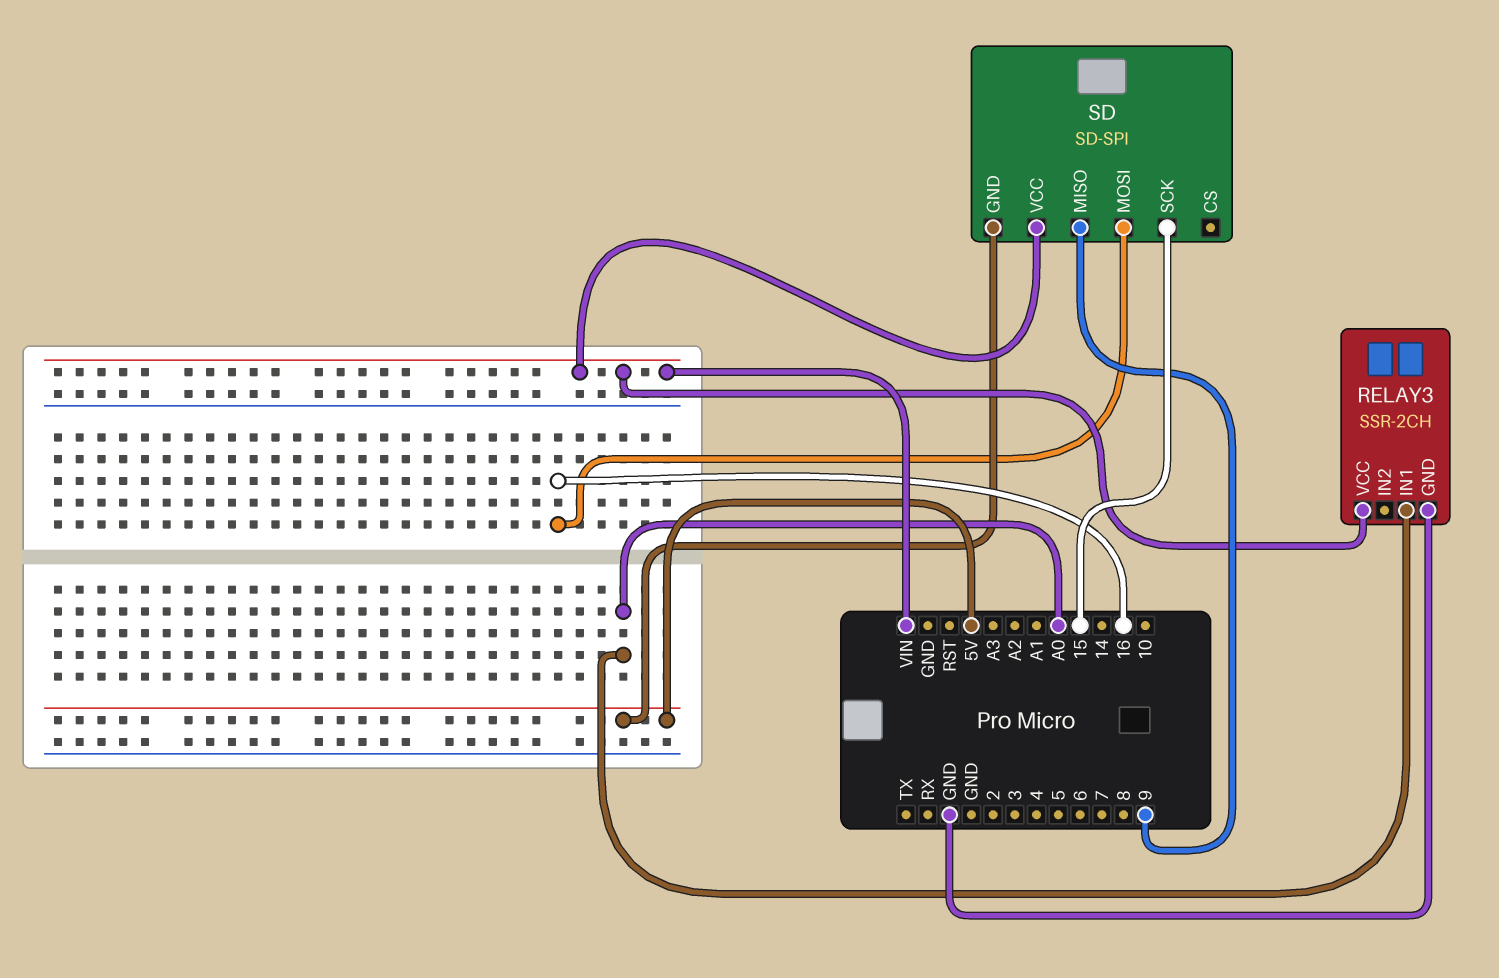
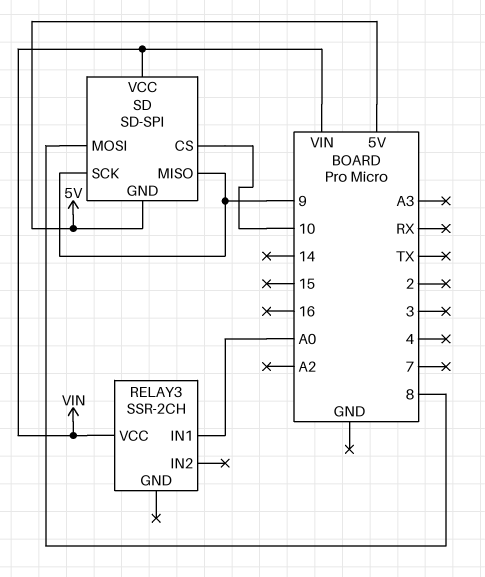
RELAY3 pin GND: GND -> none
SD pin CS: none -> 10
SD pin MOSI: 16 -> 8
SD pin SCK: 15 -> 9

